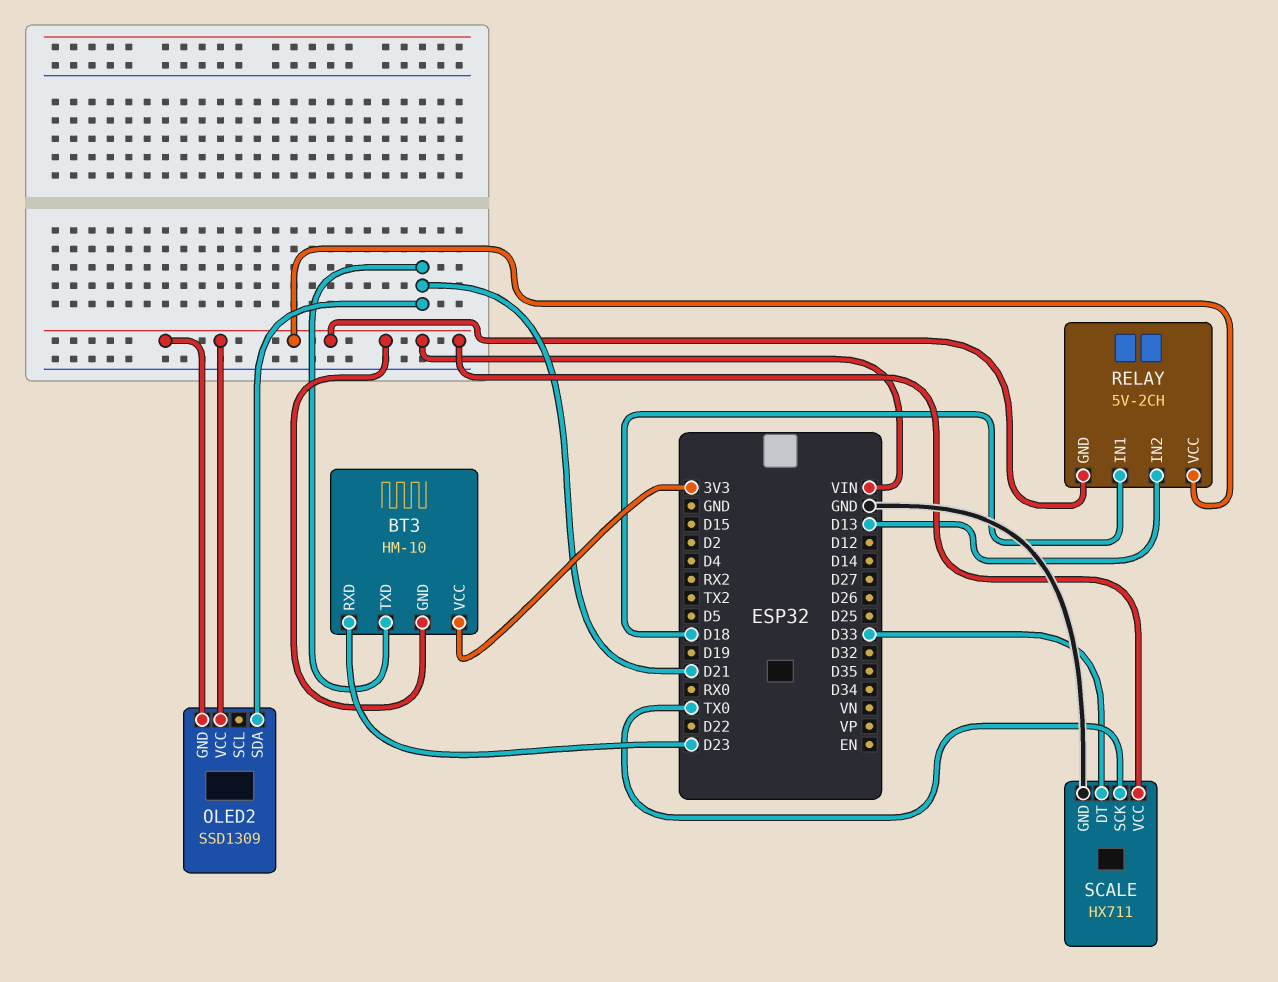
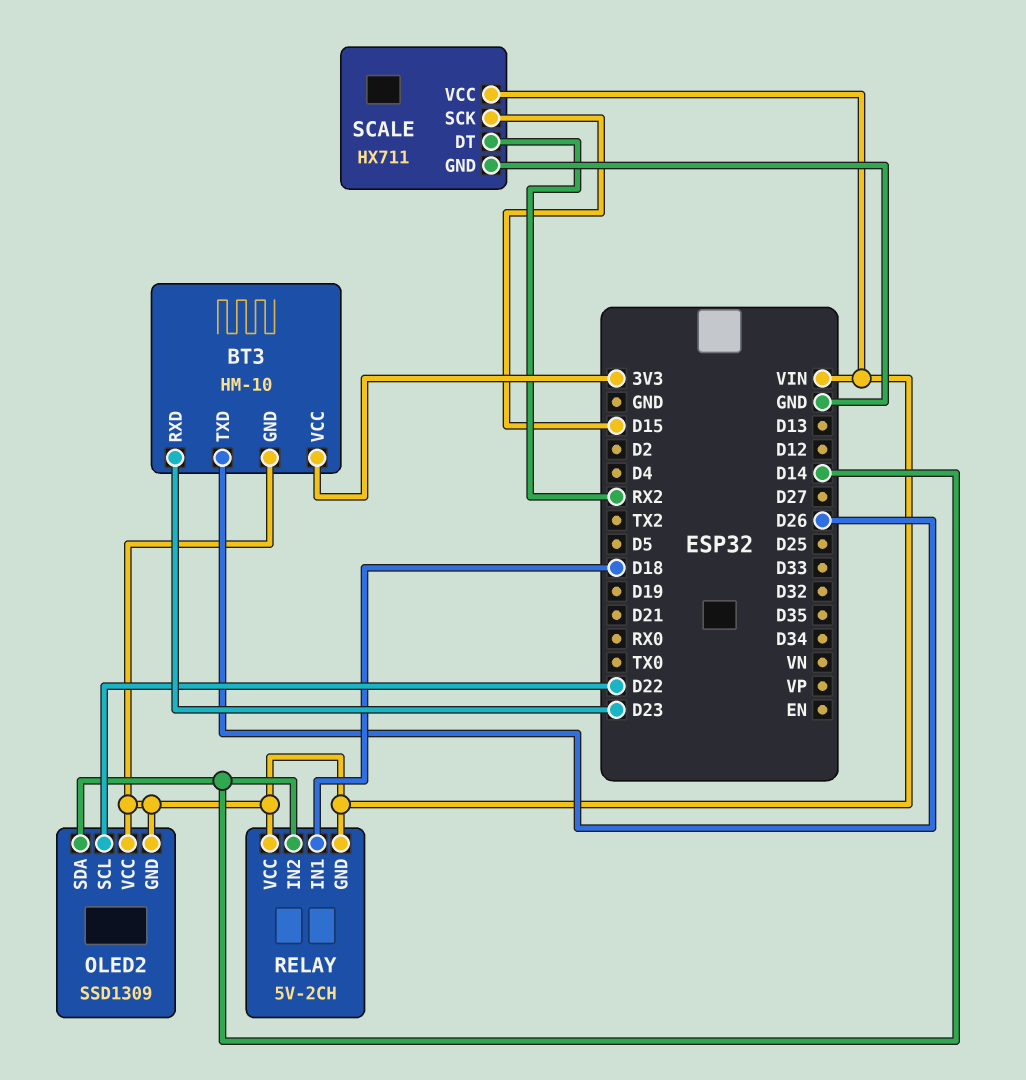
BT3 pin TXD: D21 -> D26
OLED2 pin SCL: none -> D22
OLED2 pin SDA: D21 -> D14
RELAY pin IN2: D13 -> D14
SCALE pin DT: D33 -> RX2
SCALE pin SCK: TX0 -> D15

